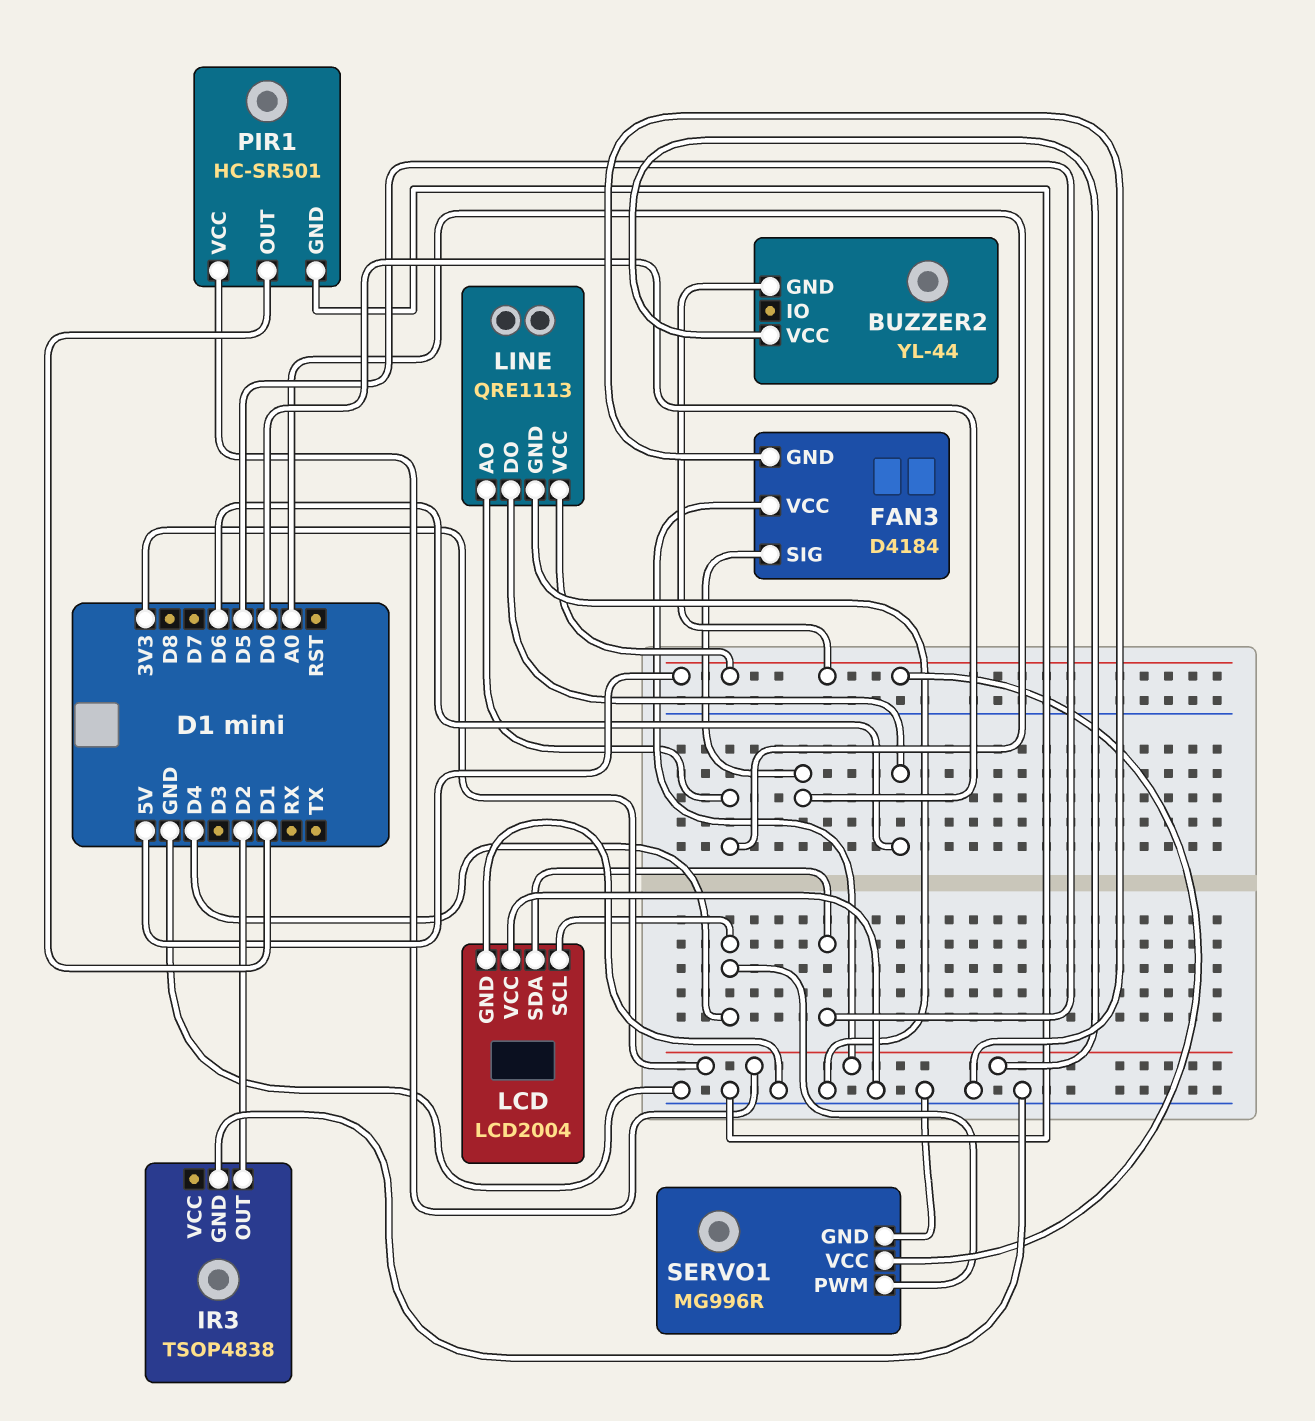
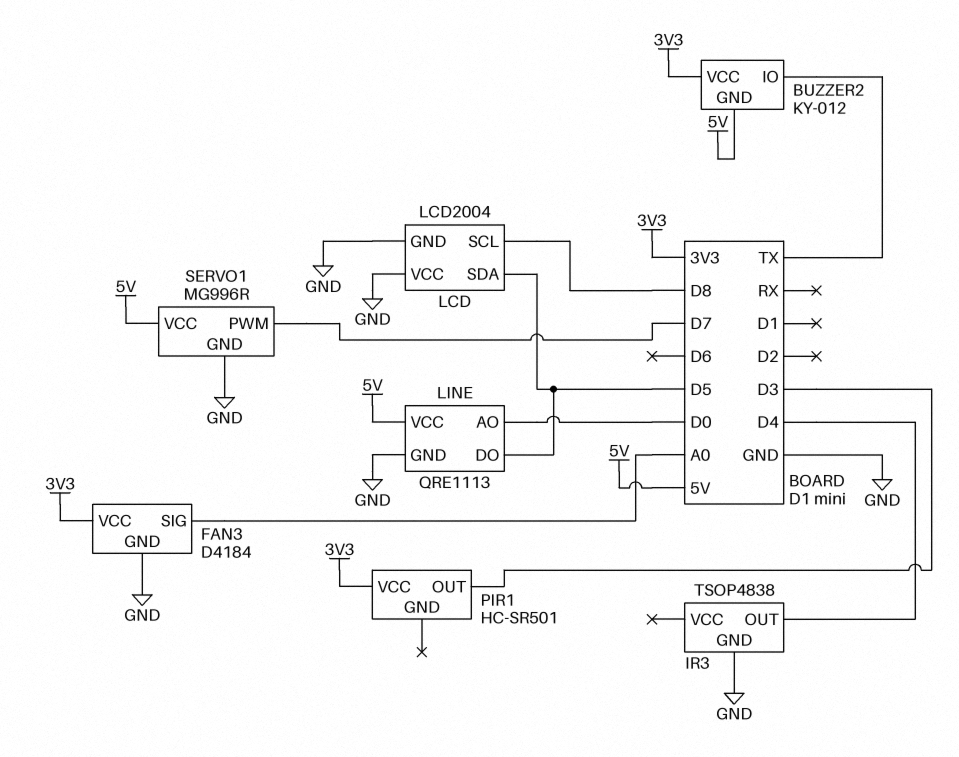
BUZZER2: YL-44 -> KY-012
BUZZER2 pin IO: none -> TX
FAN3 pin SIG: D0 -> A0
IR3 pin OUT: D2 -> D4
LCD pin SCL: D4 -> D8
LINE pin AO: A0 -> D0
LINE pin DO: D6 -> D5
PIR1 pin GND: GND -> none
PIR1 pin OUT: D1 -> D3
SERVO1 pin PWM: D4 -> D7

